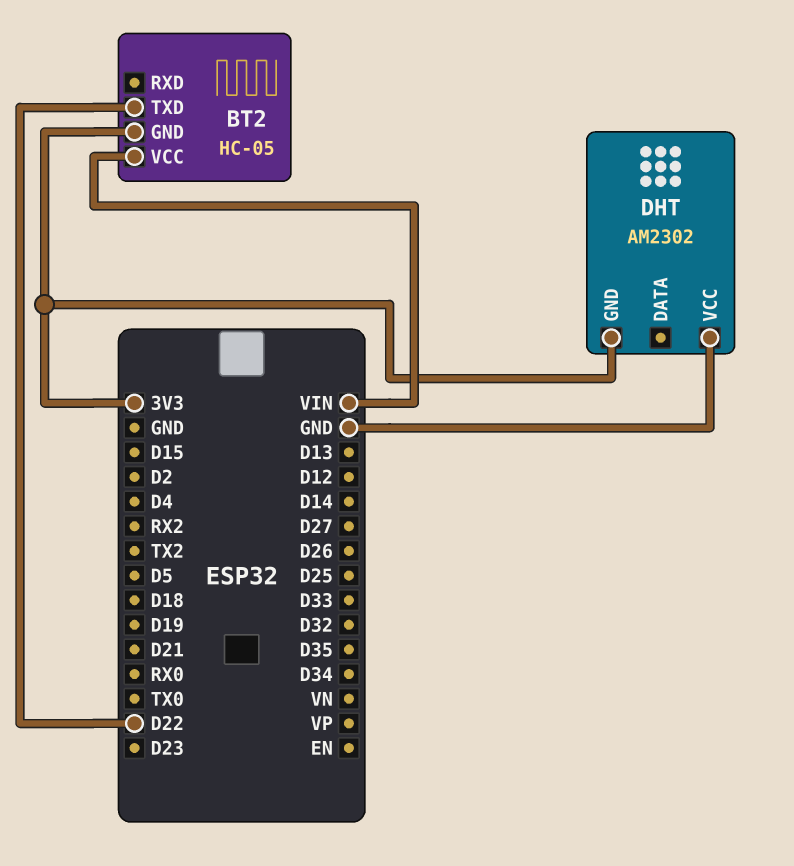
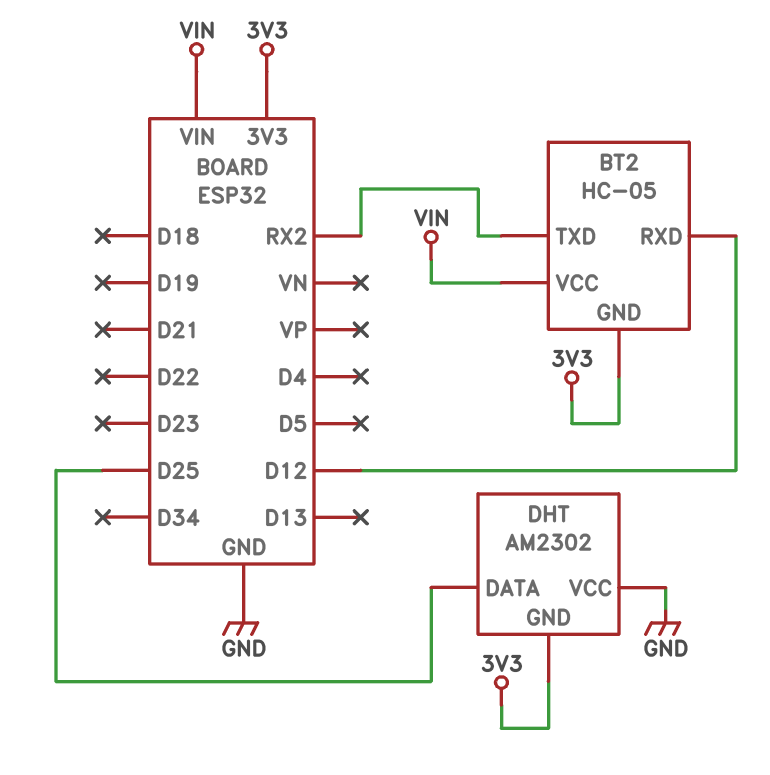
BT2 pin RXD: none -> D12
BT2 pin TXD: D22 -> RX2
DHT pin DATA: none -> D25

